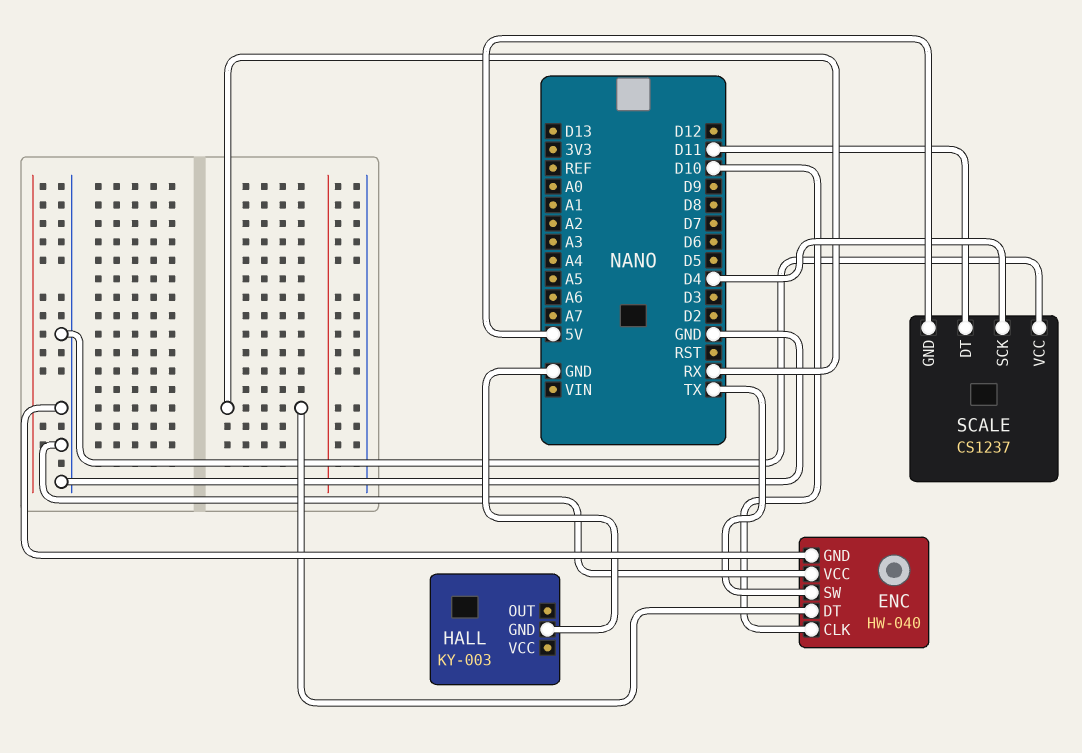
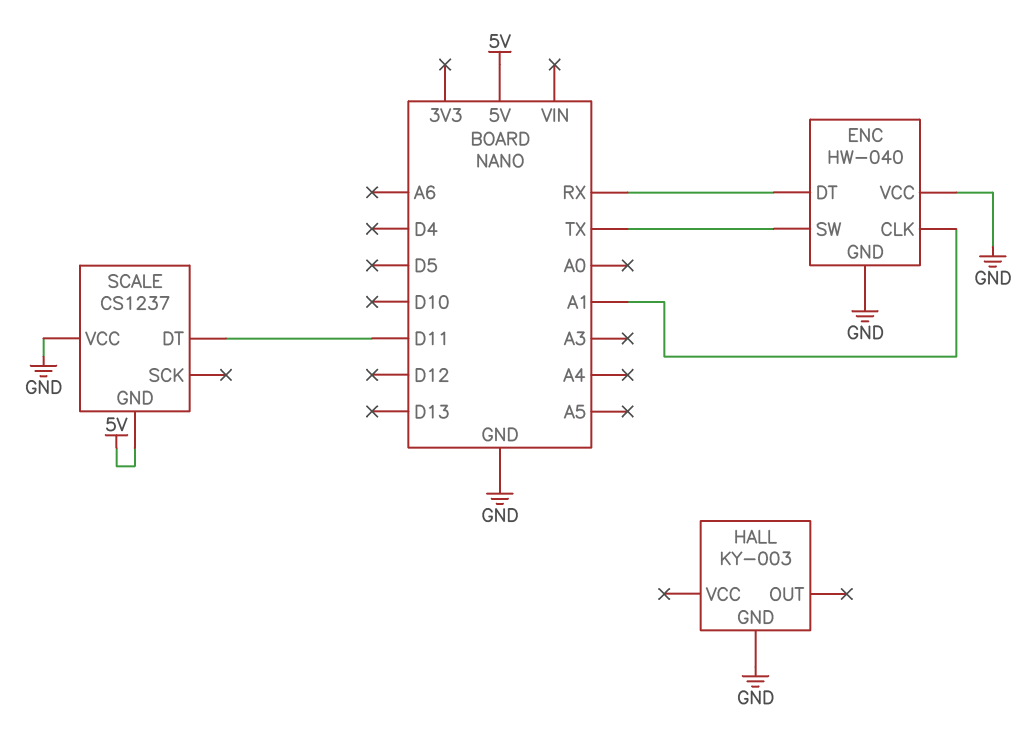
ENC pin CLK: D10 -> A1
SCALE pin SCK: D4 -> none

